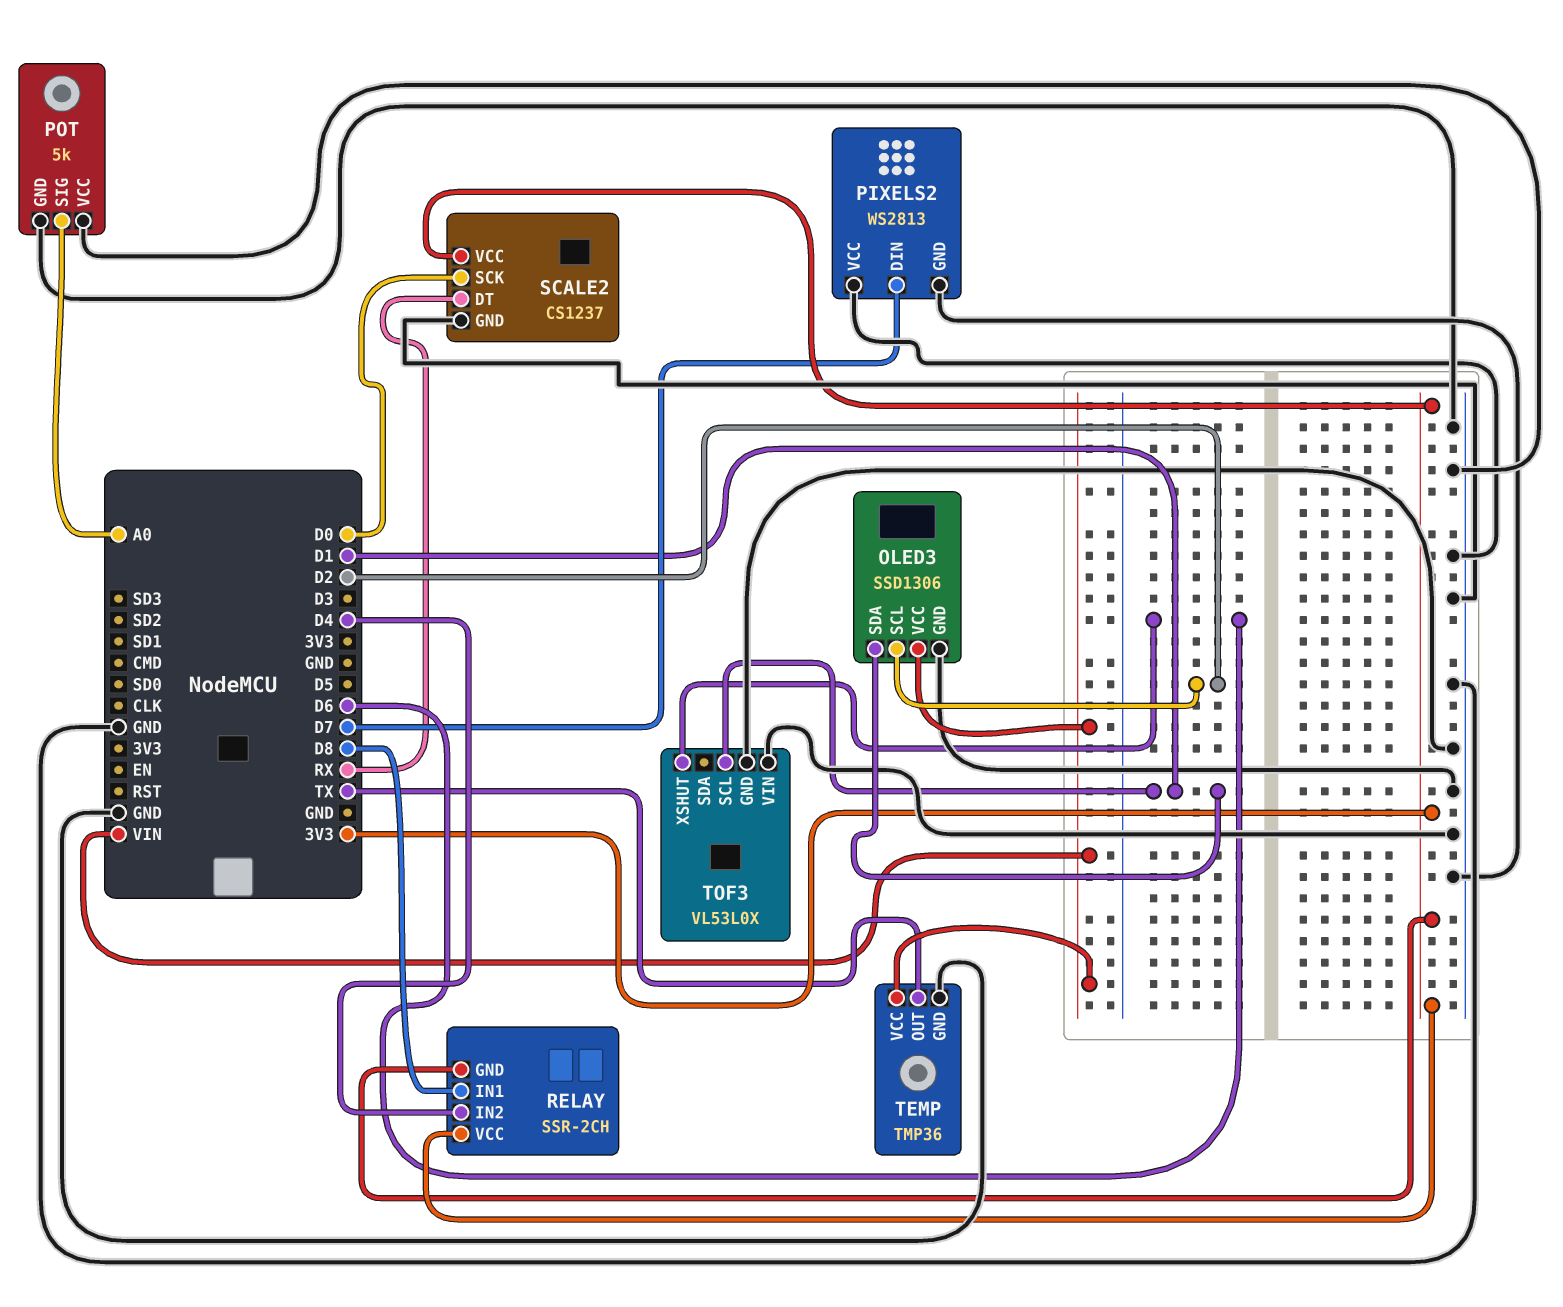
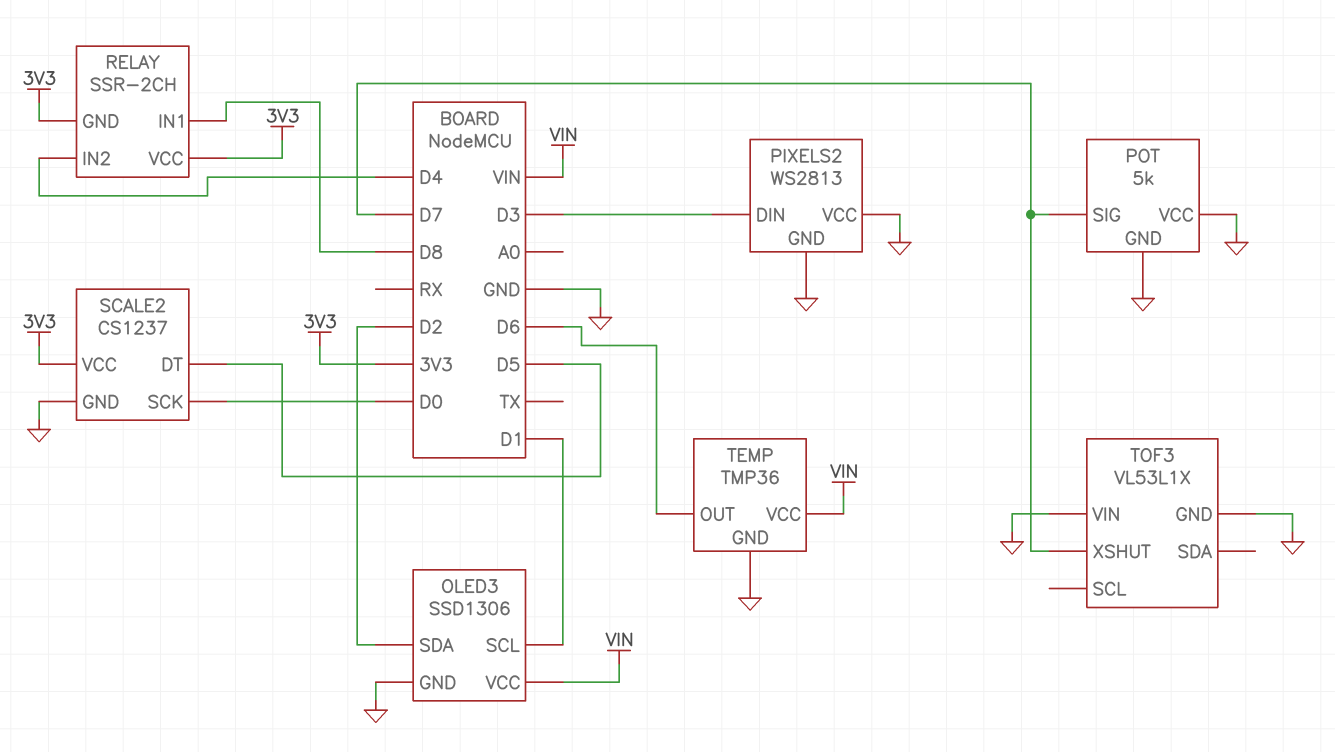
OLED3 pin SCL: D2 -> D1
OLED3 pin SDA: D1 -> D2
PIXELS2 pin DIN: D7 -> D3
POT pin SIG: A0 -> D7
SCALE2 pin DT: RX -> D5
TEMP pin OUT: TX -> D6
TOF3: VL53L0X -> VL53L1X
TOF3 pin SCL: D1 -> none
TOF3 pin XSHUT: D6 -> D7

